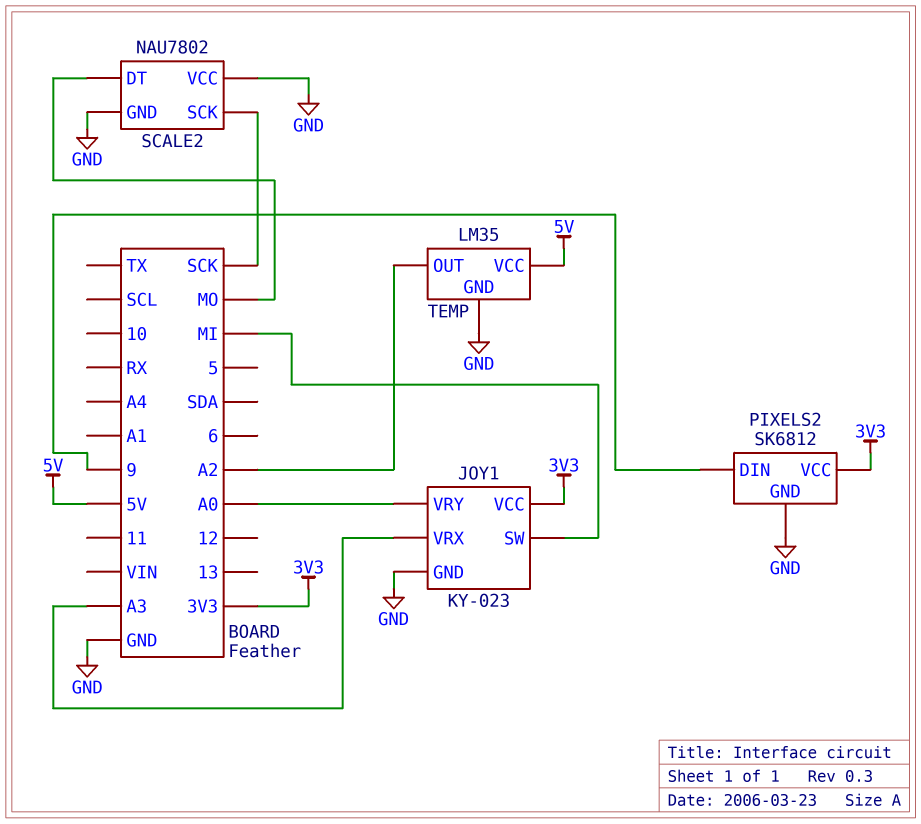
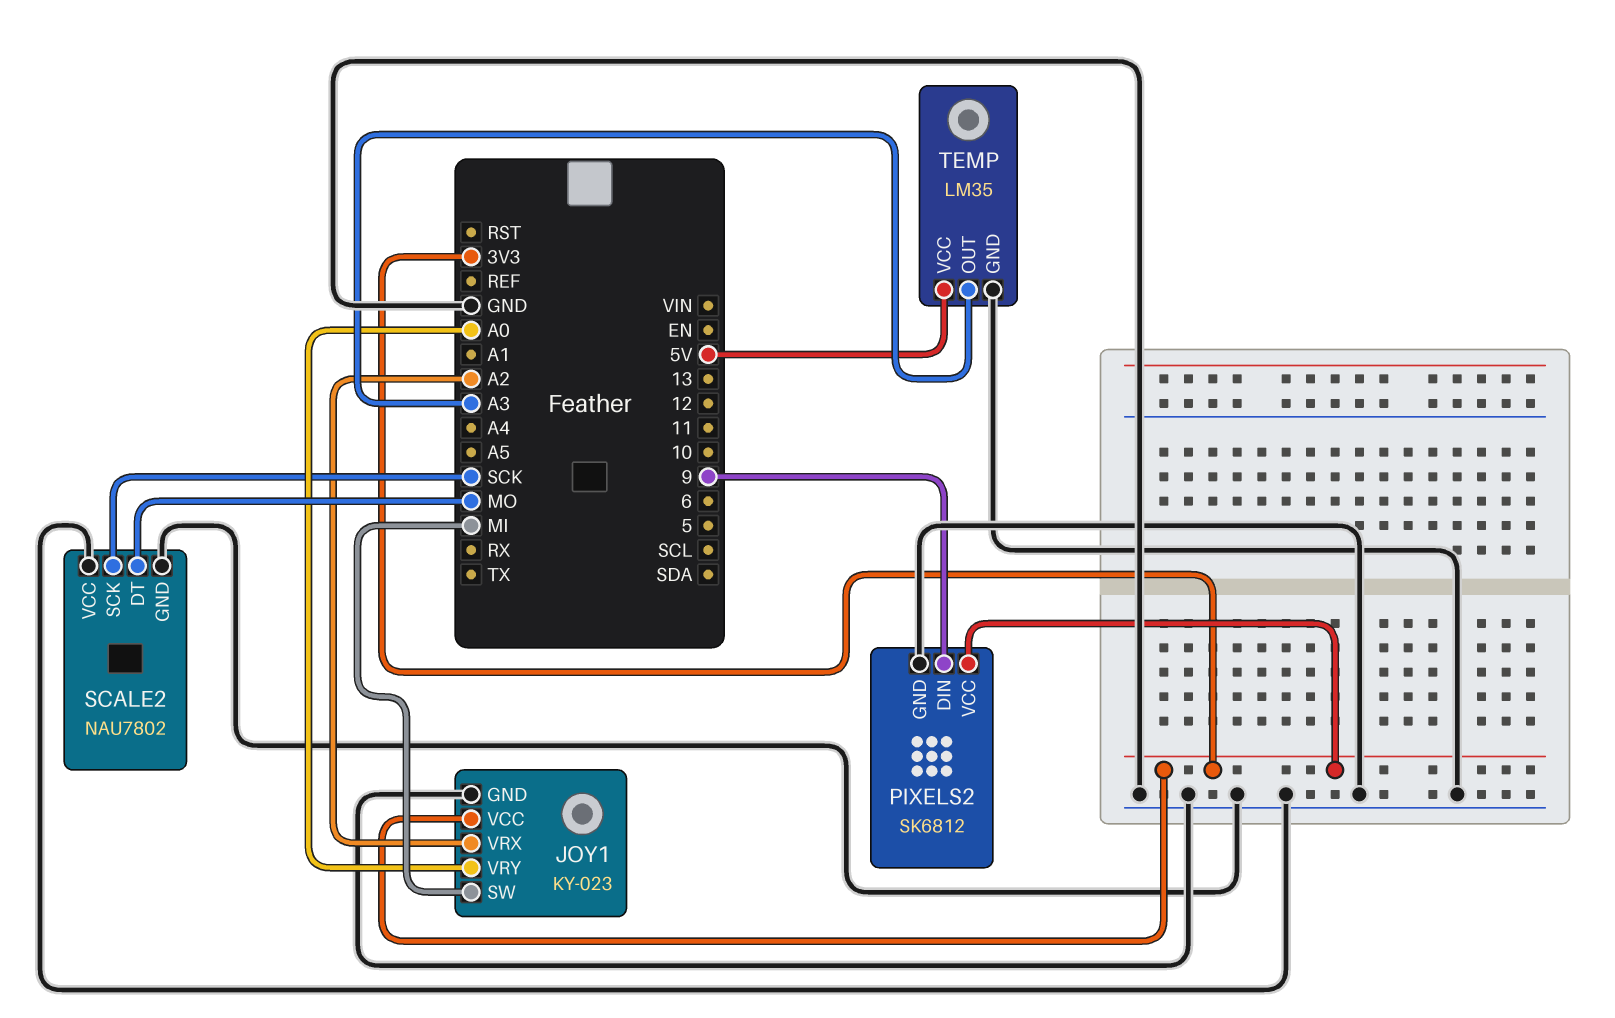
JOY1 pin VRX: A3 -> A2
TEMP pin OUT: A2 -> A3

